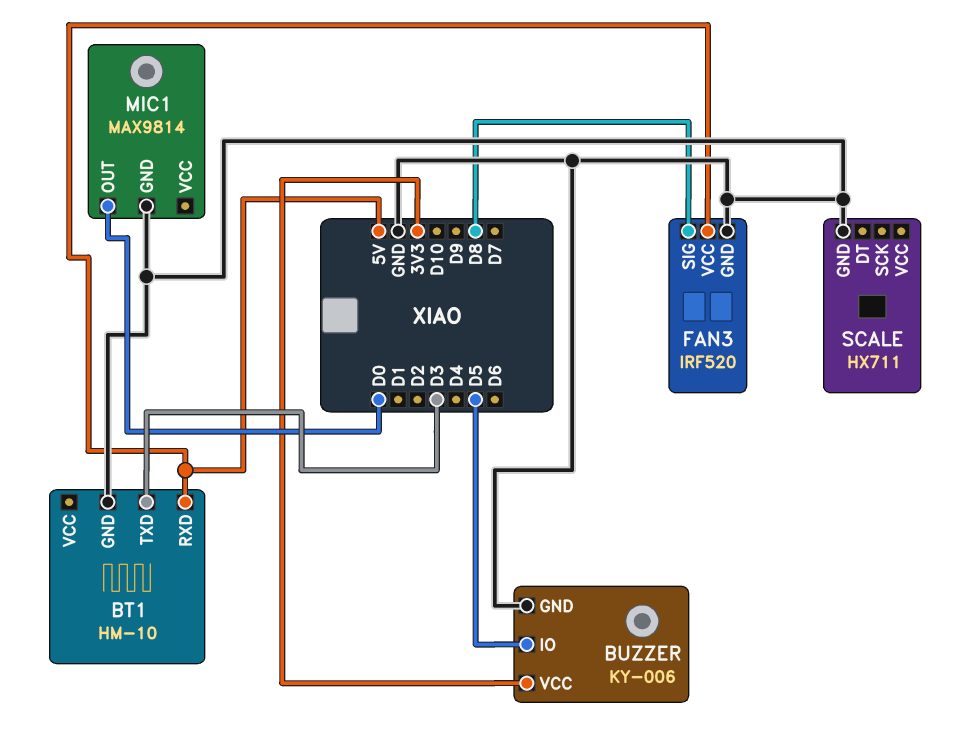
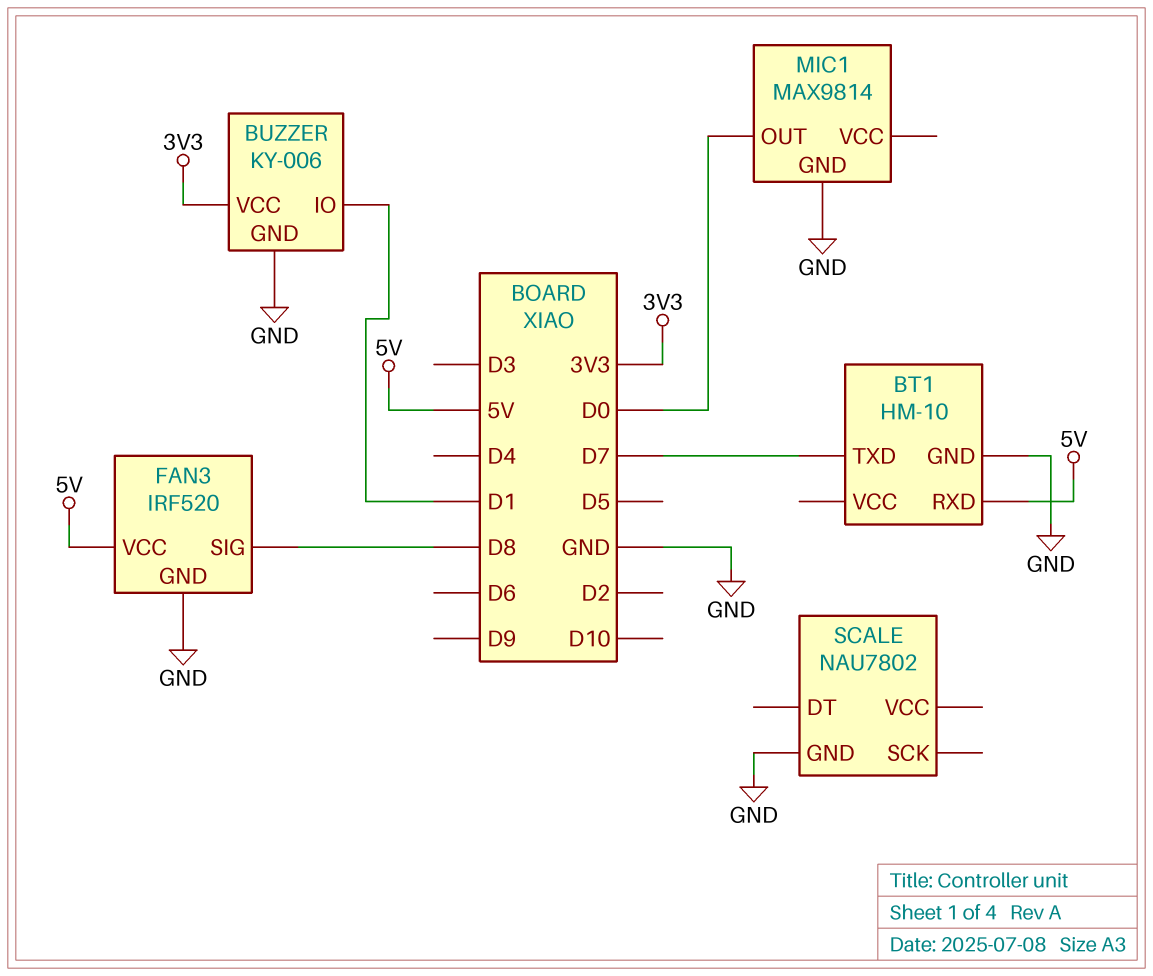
BT1 pin TXD: D3 -> D7
BUZZER pin IO: D5 -> D1
SCALE: HX711 -> NAU7802

